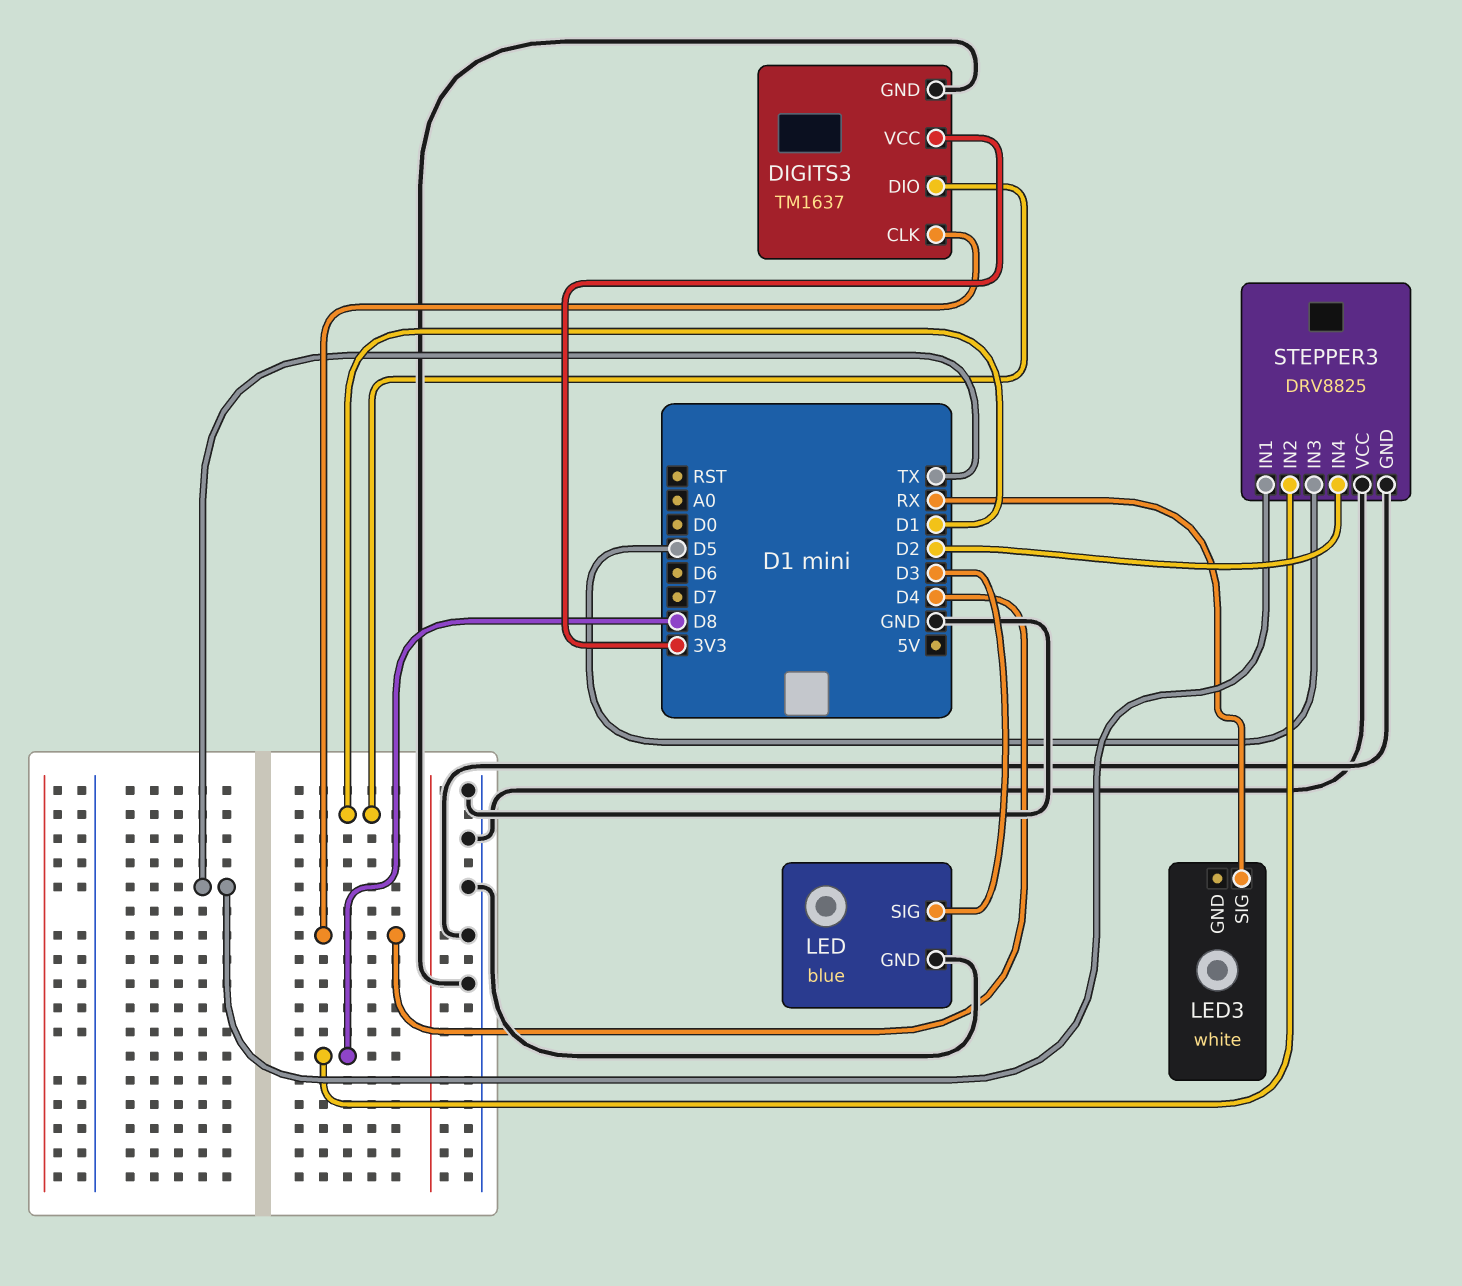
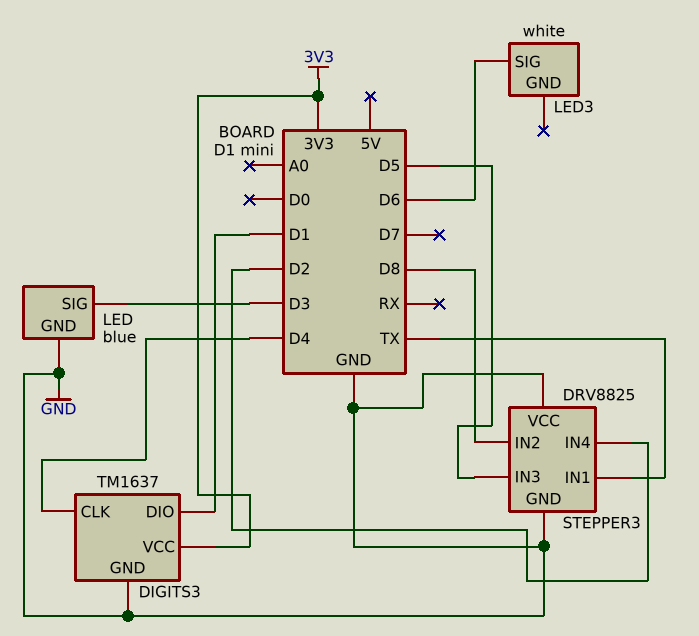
LED3 pin SIG: RX -> D6

